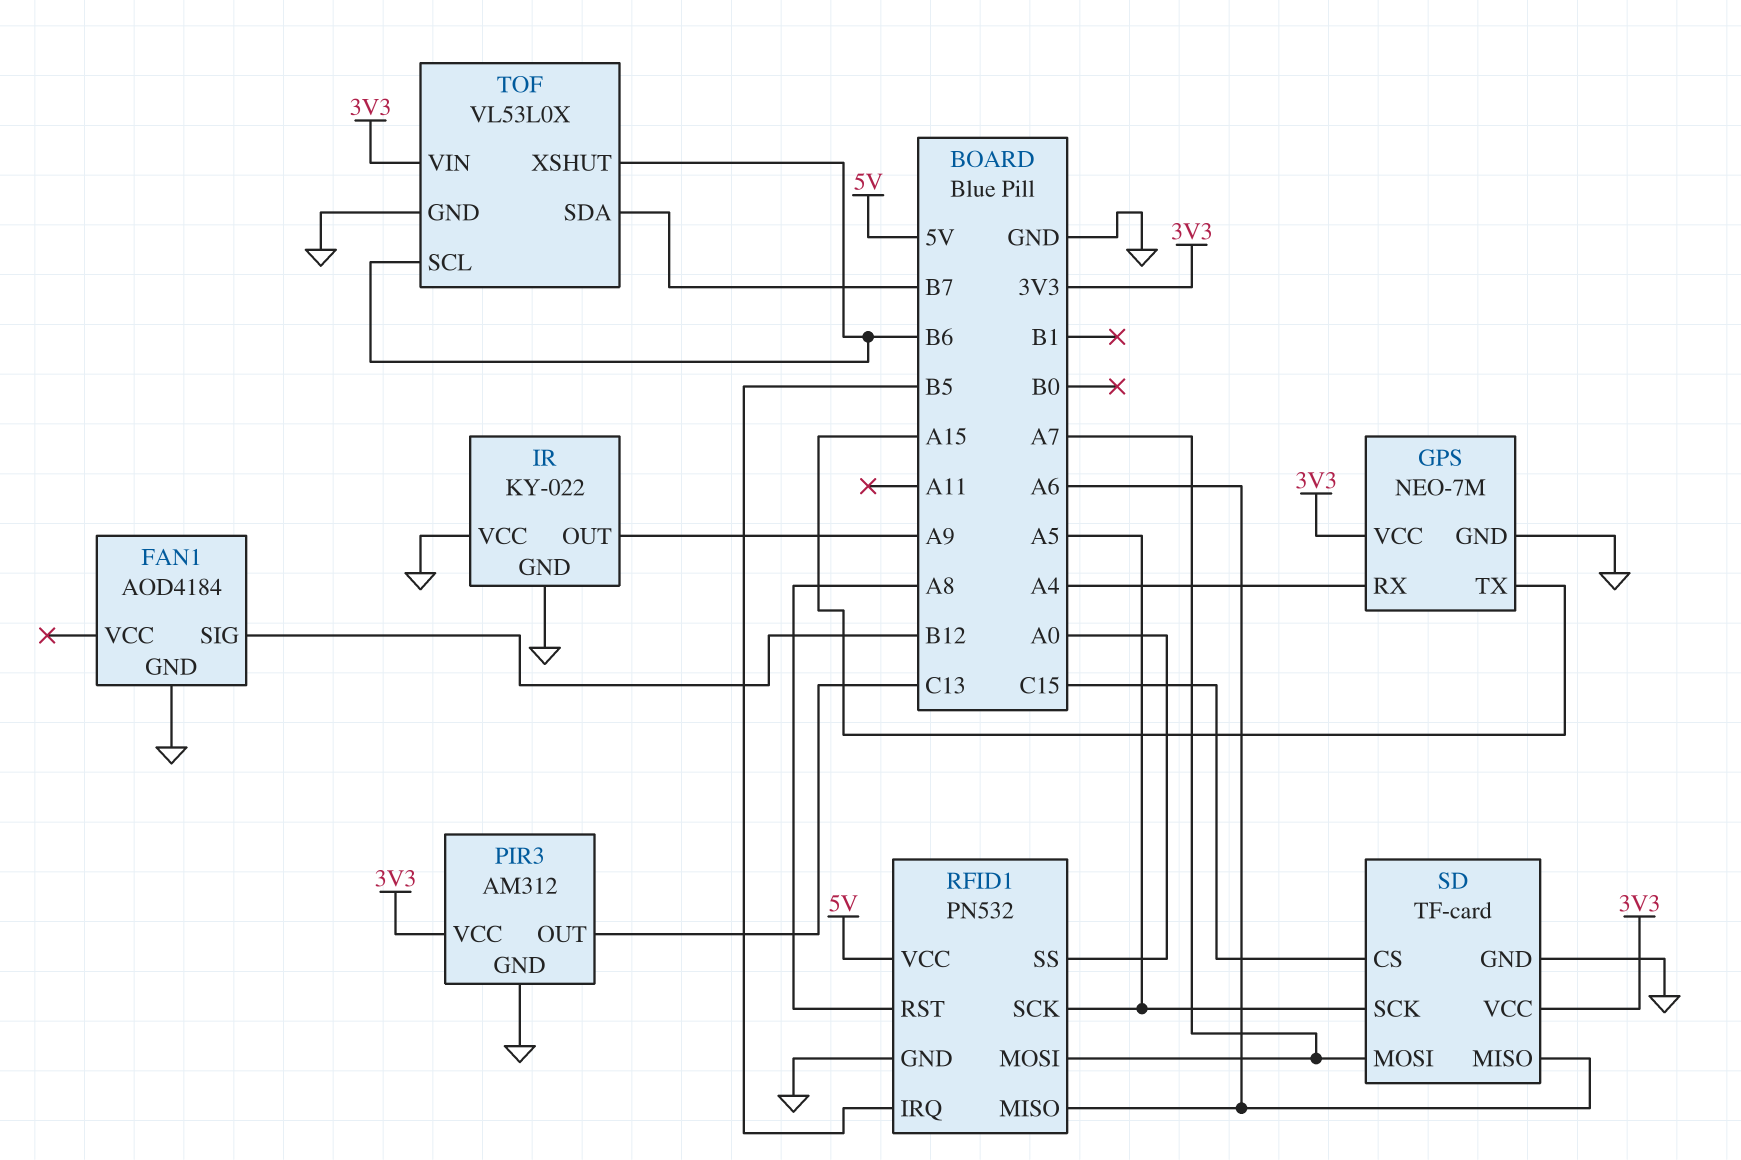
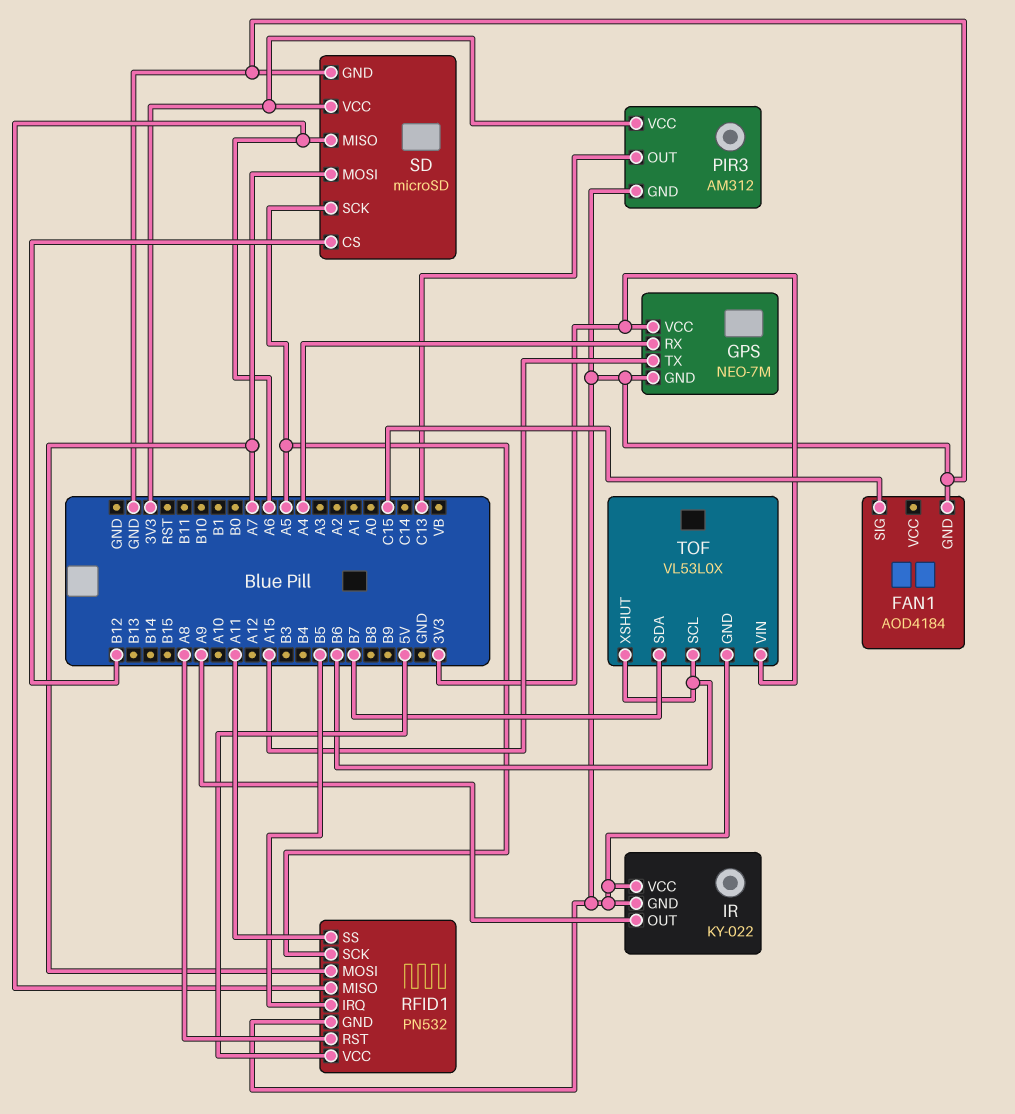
FAN1 pin SIG: B12 -> C15
RFID1 pin SS: A0 -> A11
SD: TF-card -> microSD
SD pin CS: C15 -> B12

